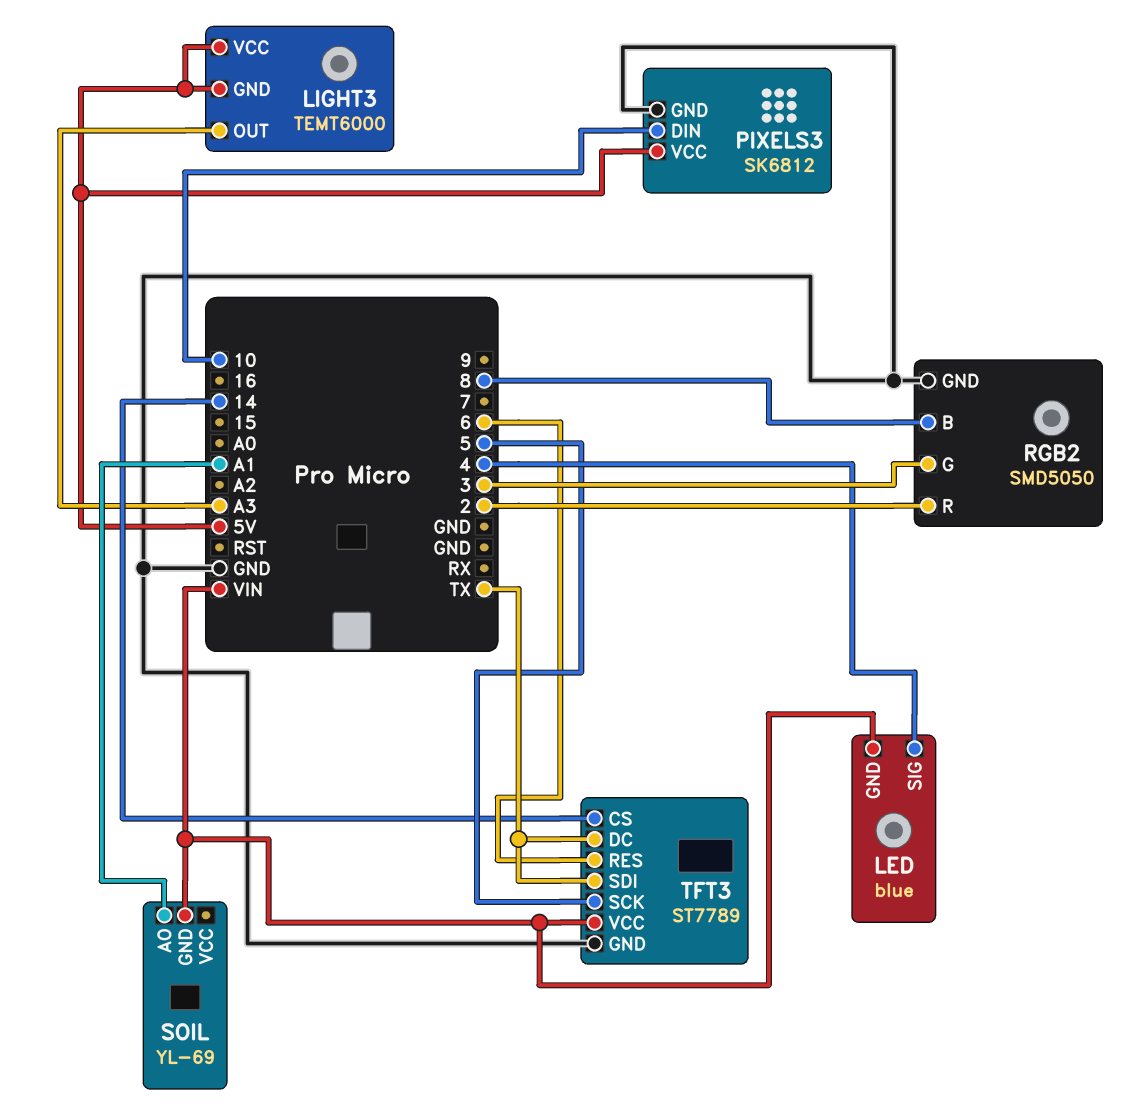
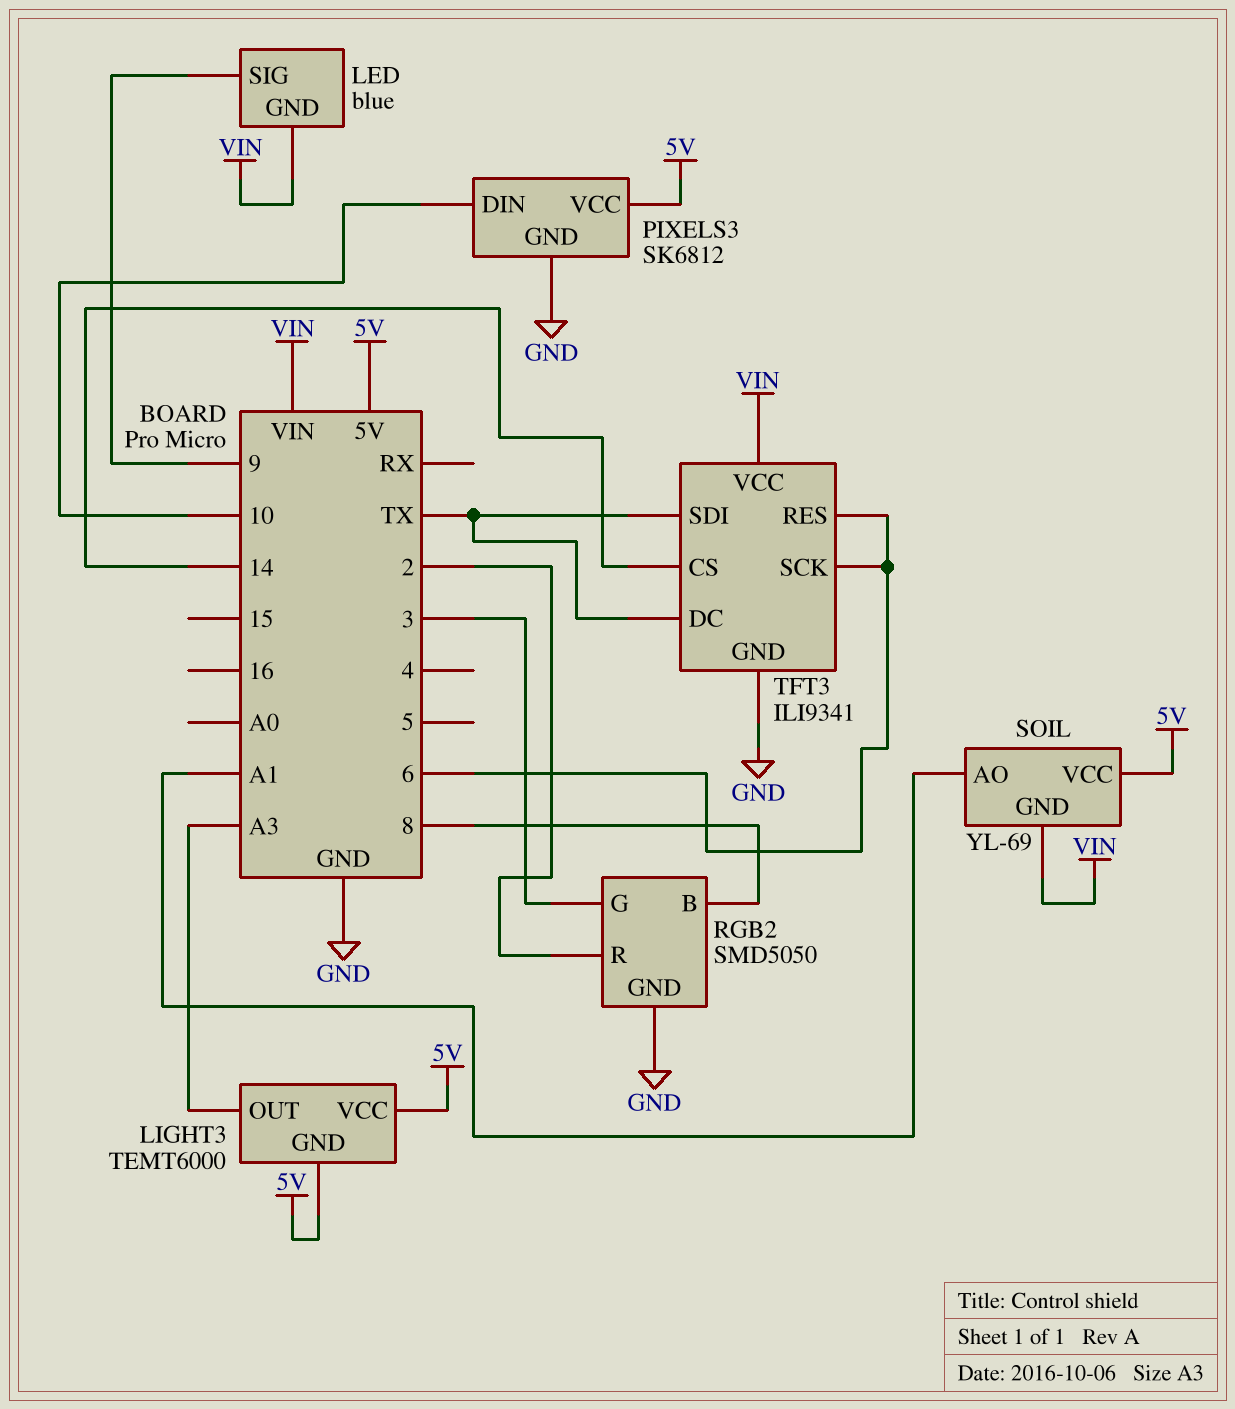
LED pin SIG: 4 -> 9
SOIL pin VCC: none -> 5V
TFT3: ST7789 -> ILI9341
TFT3 pin SCK: 5 -> 6

